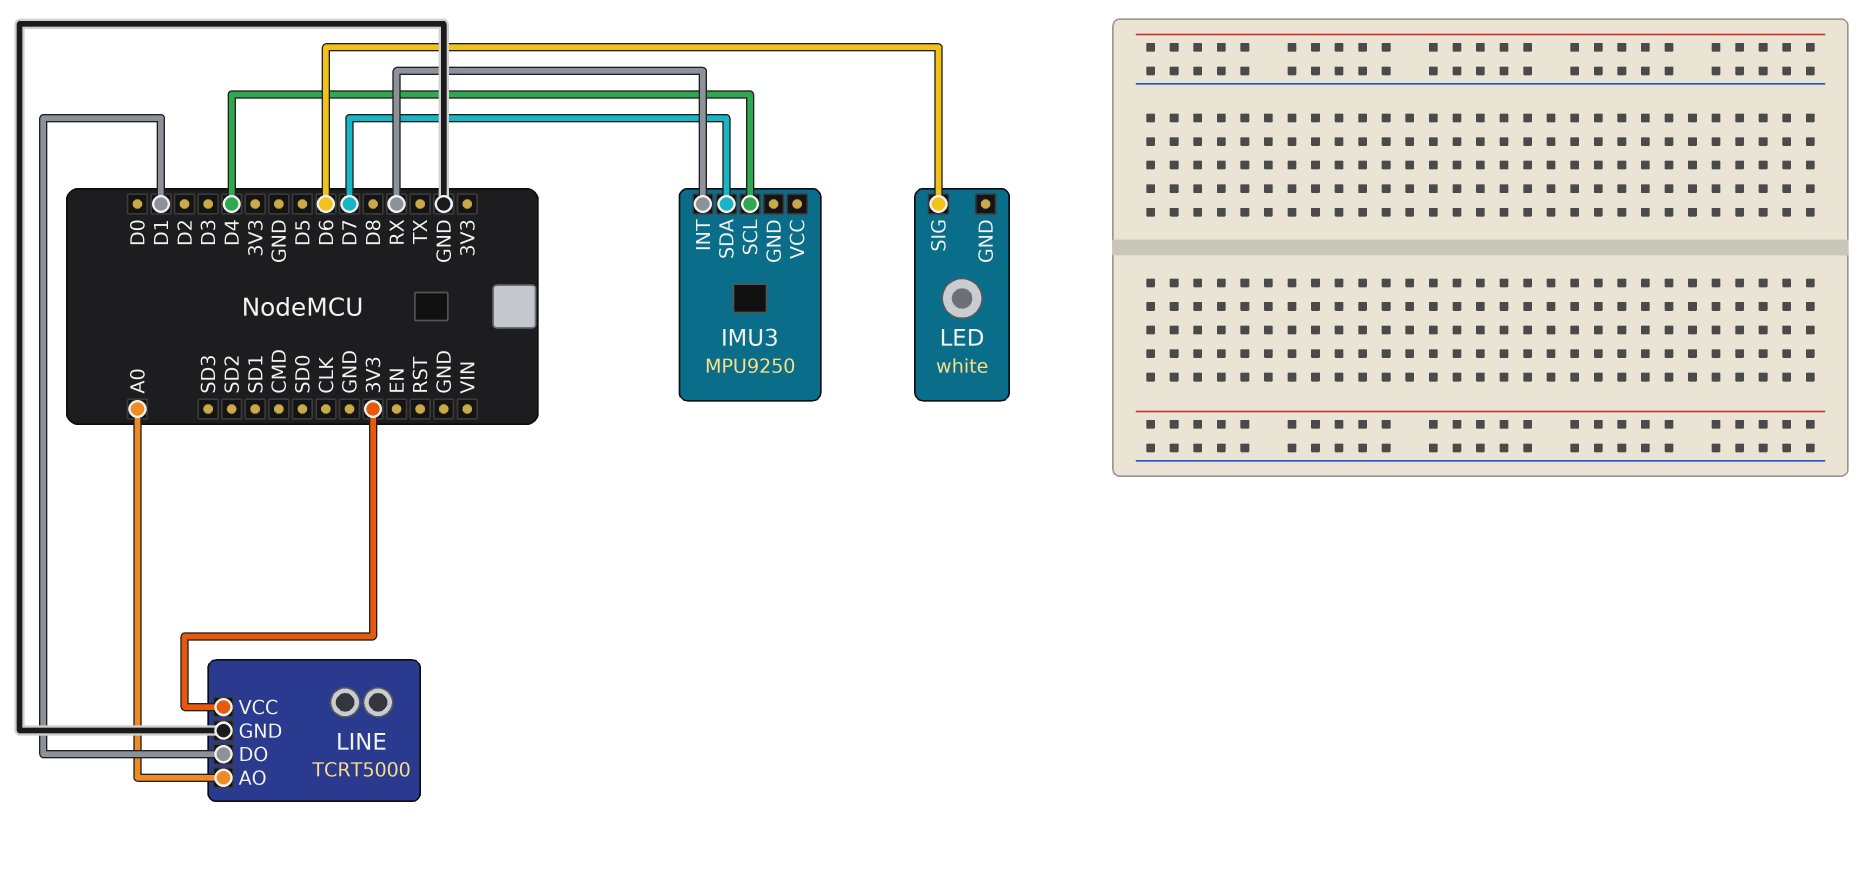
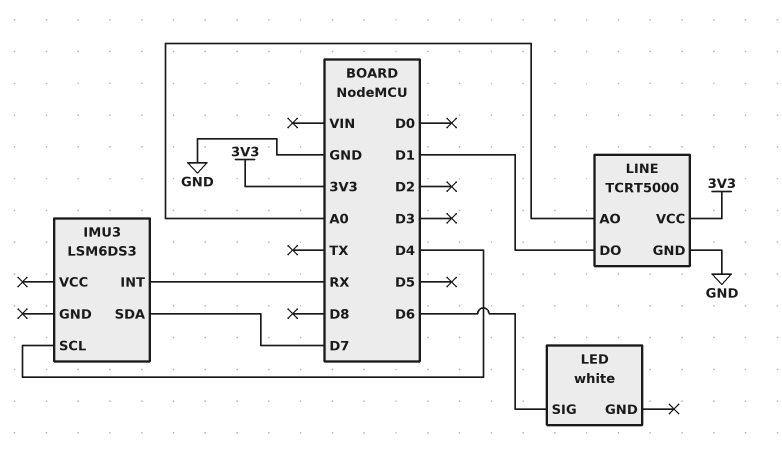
IMU3: MPU9250 -> LSM6DS3

